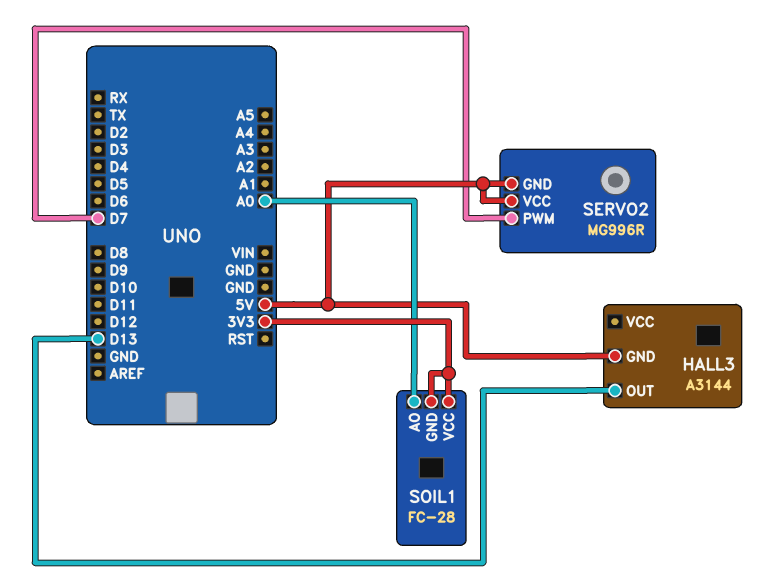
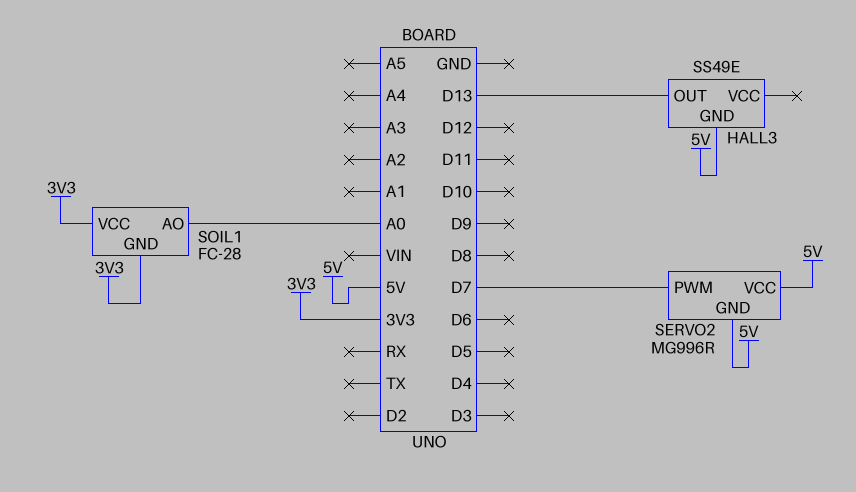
HALL3: A3144 -> SS49E

